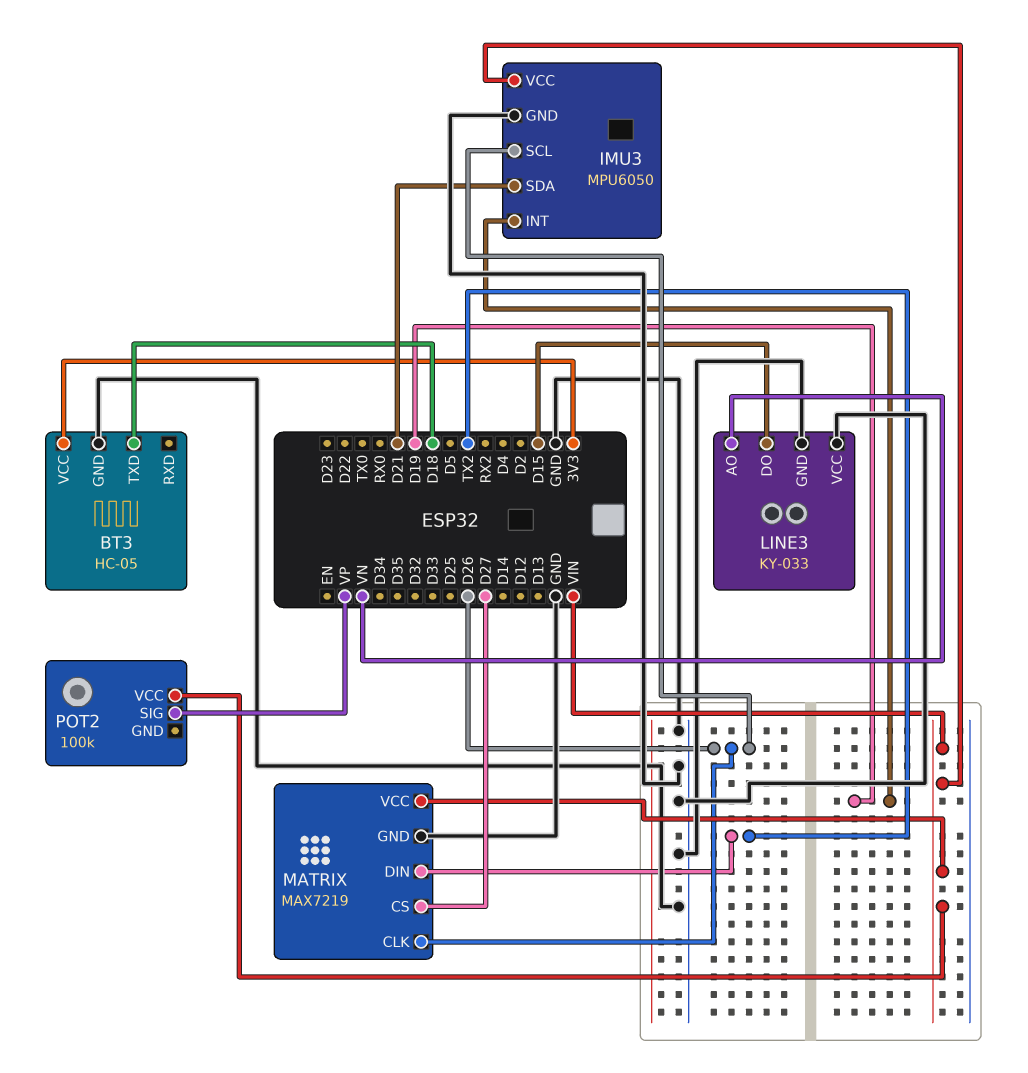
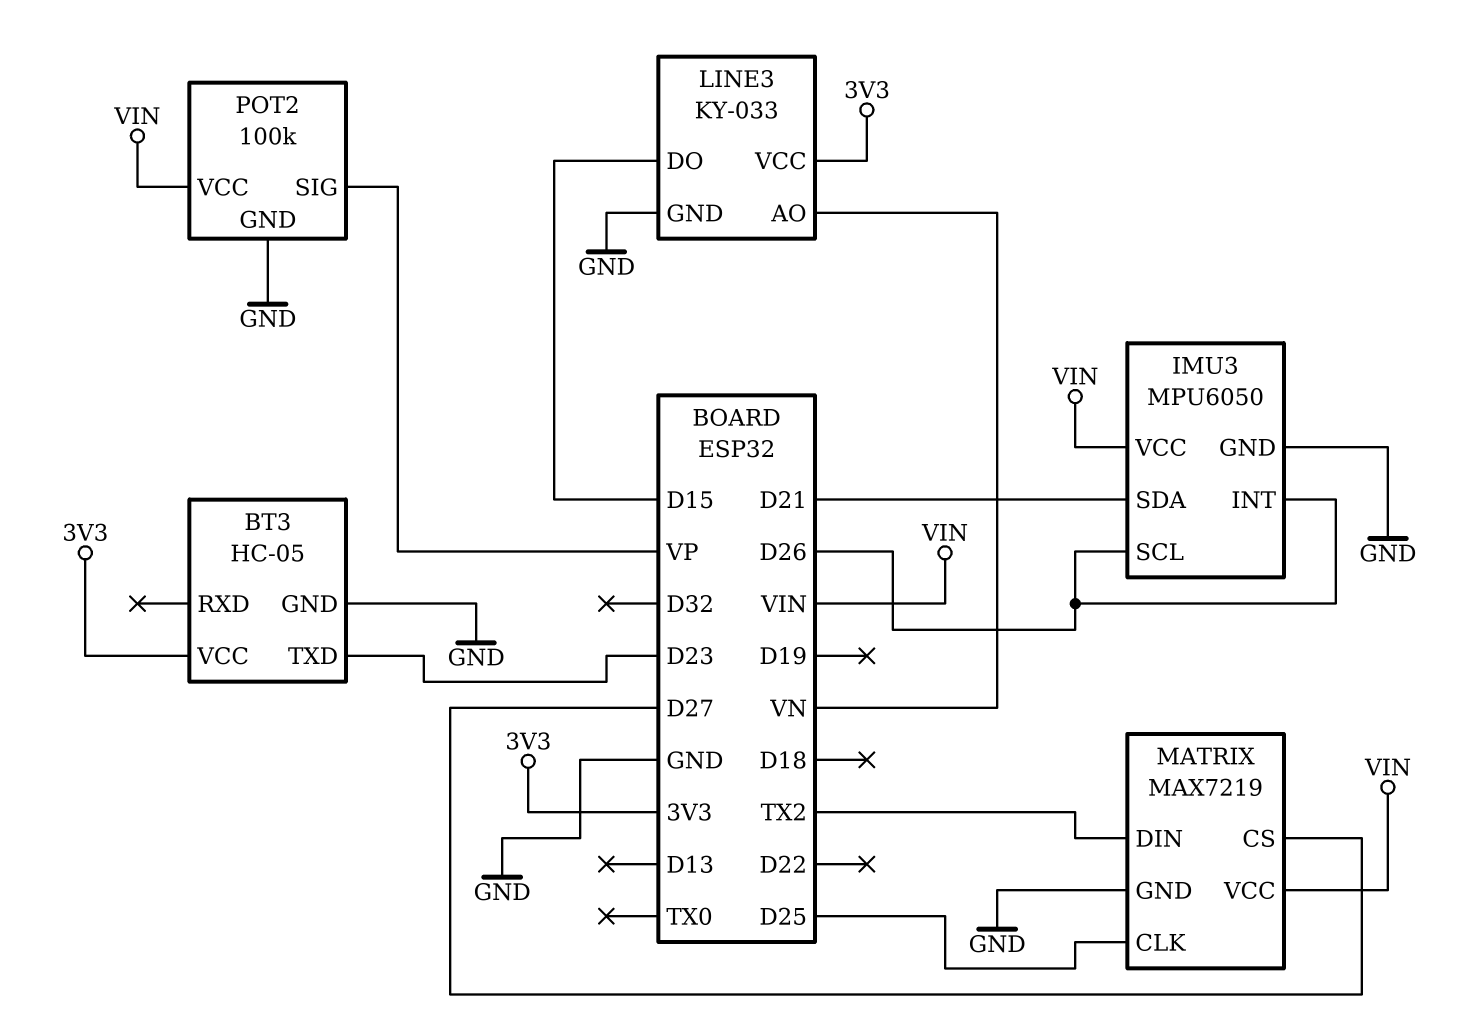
BT3 pin TXD: D18 -> D23
IMU3 pin INT: D19 -> D26
LINE3 pin VCC: GND -> 3V3
MATRIX pin CLK: D26 -> D25
POT2 pin GND: none -> GND

